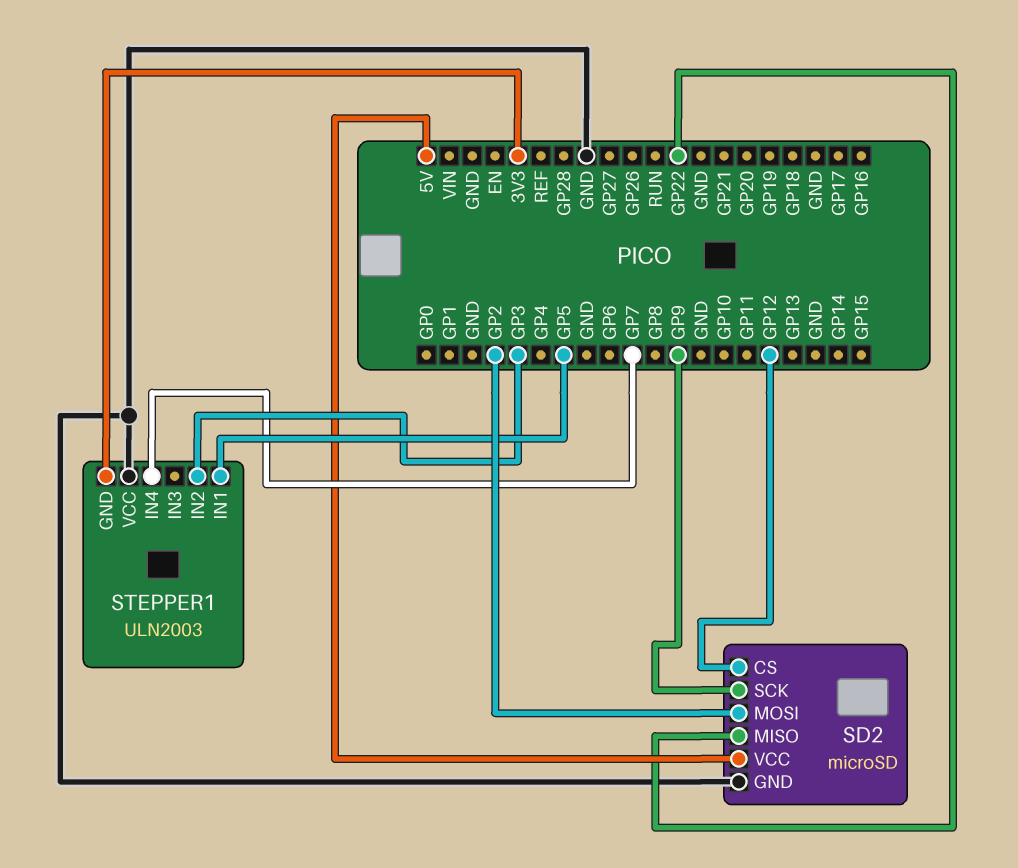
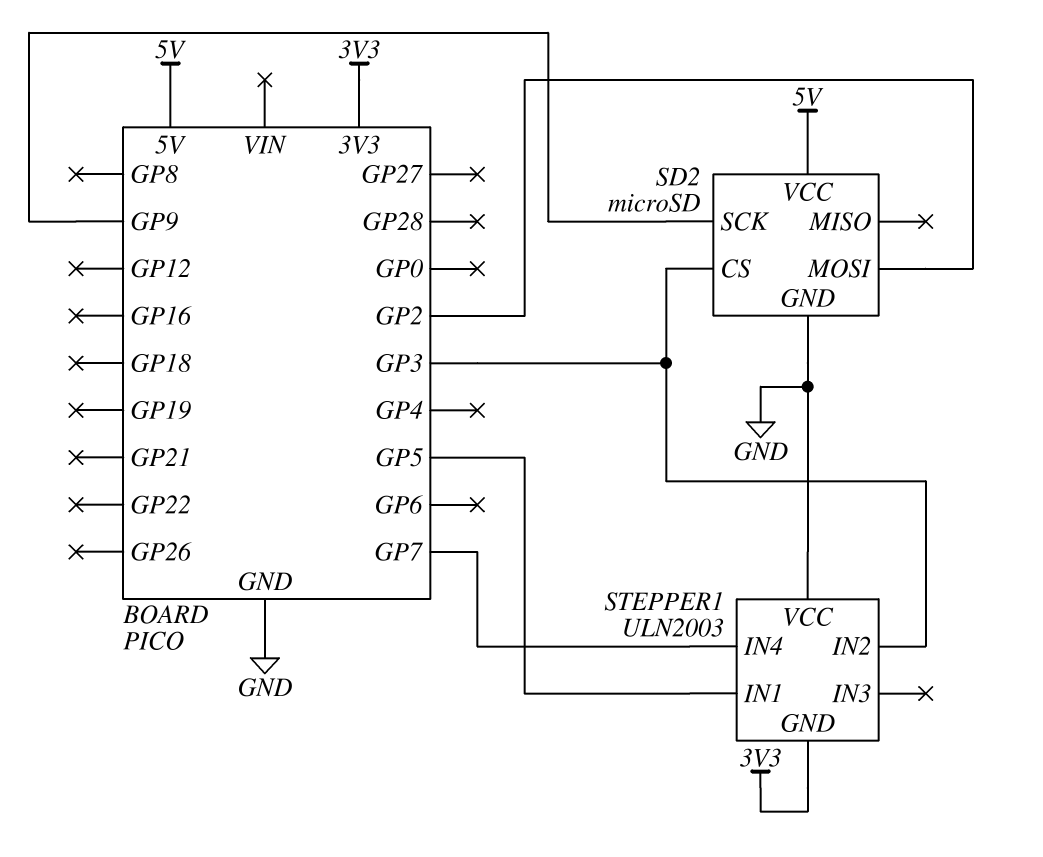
SD2 pin CS: GP12 -> GP3
SD2 pin MISO: GP22 -> none

